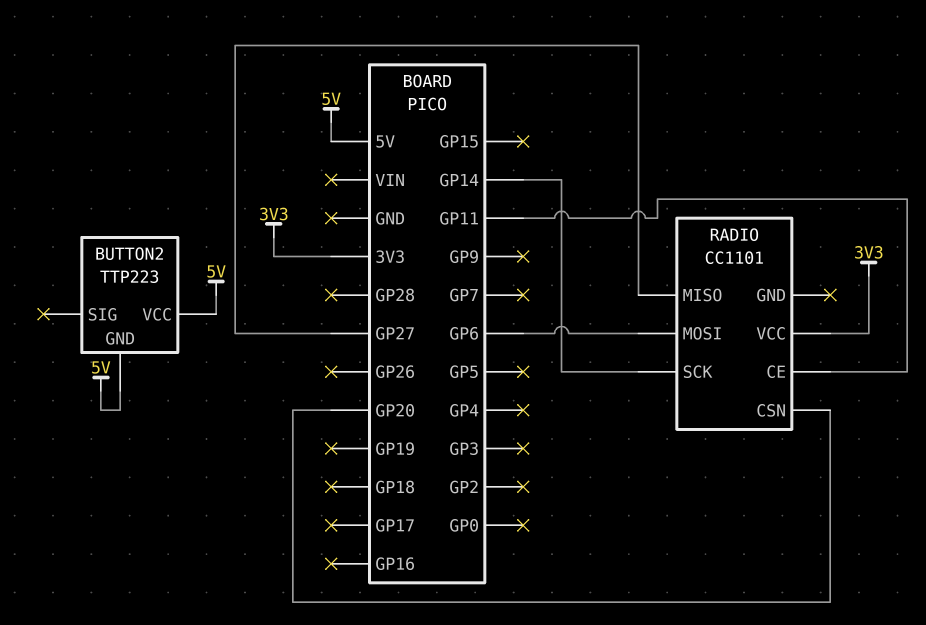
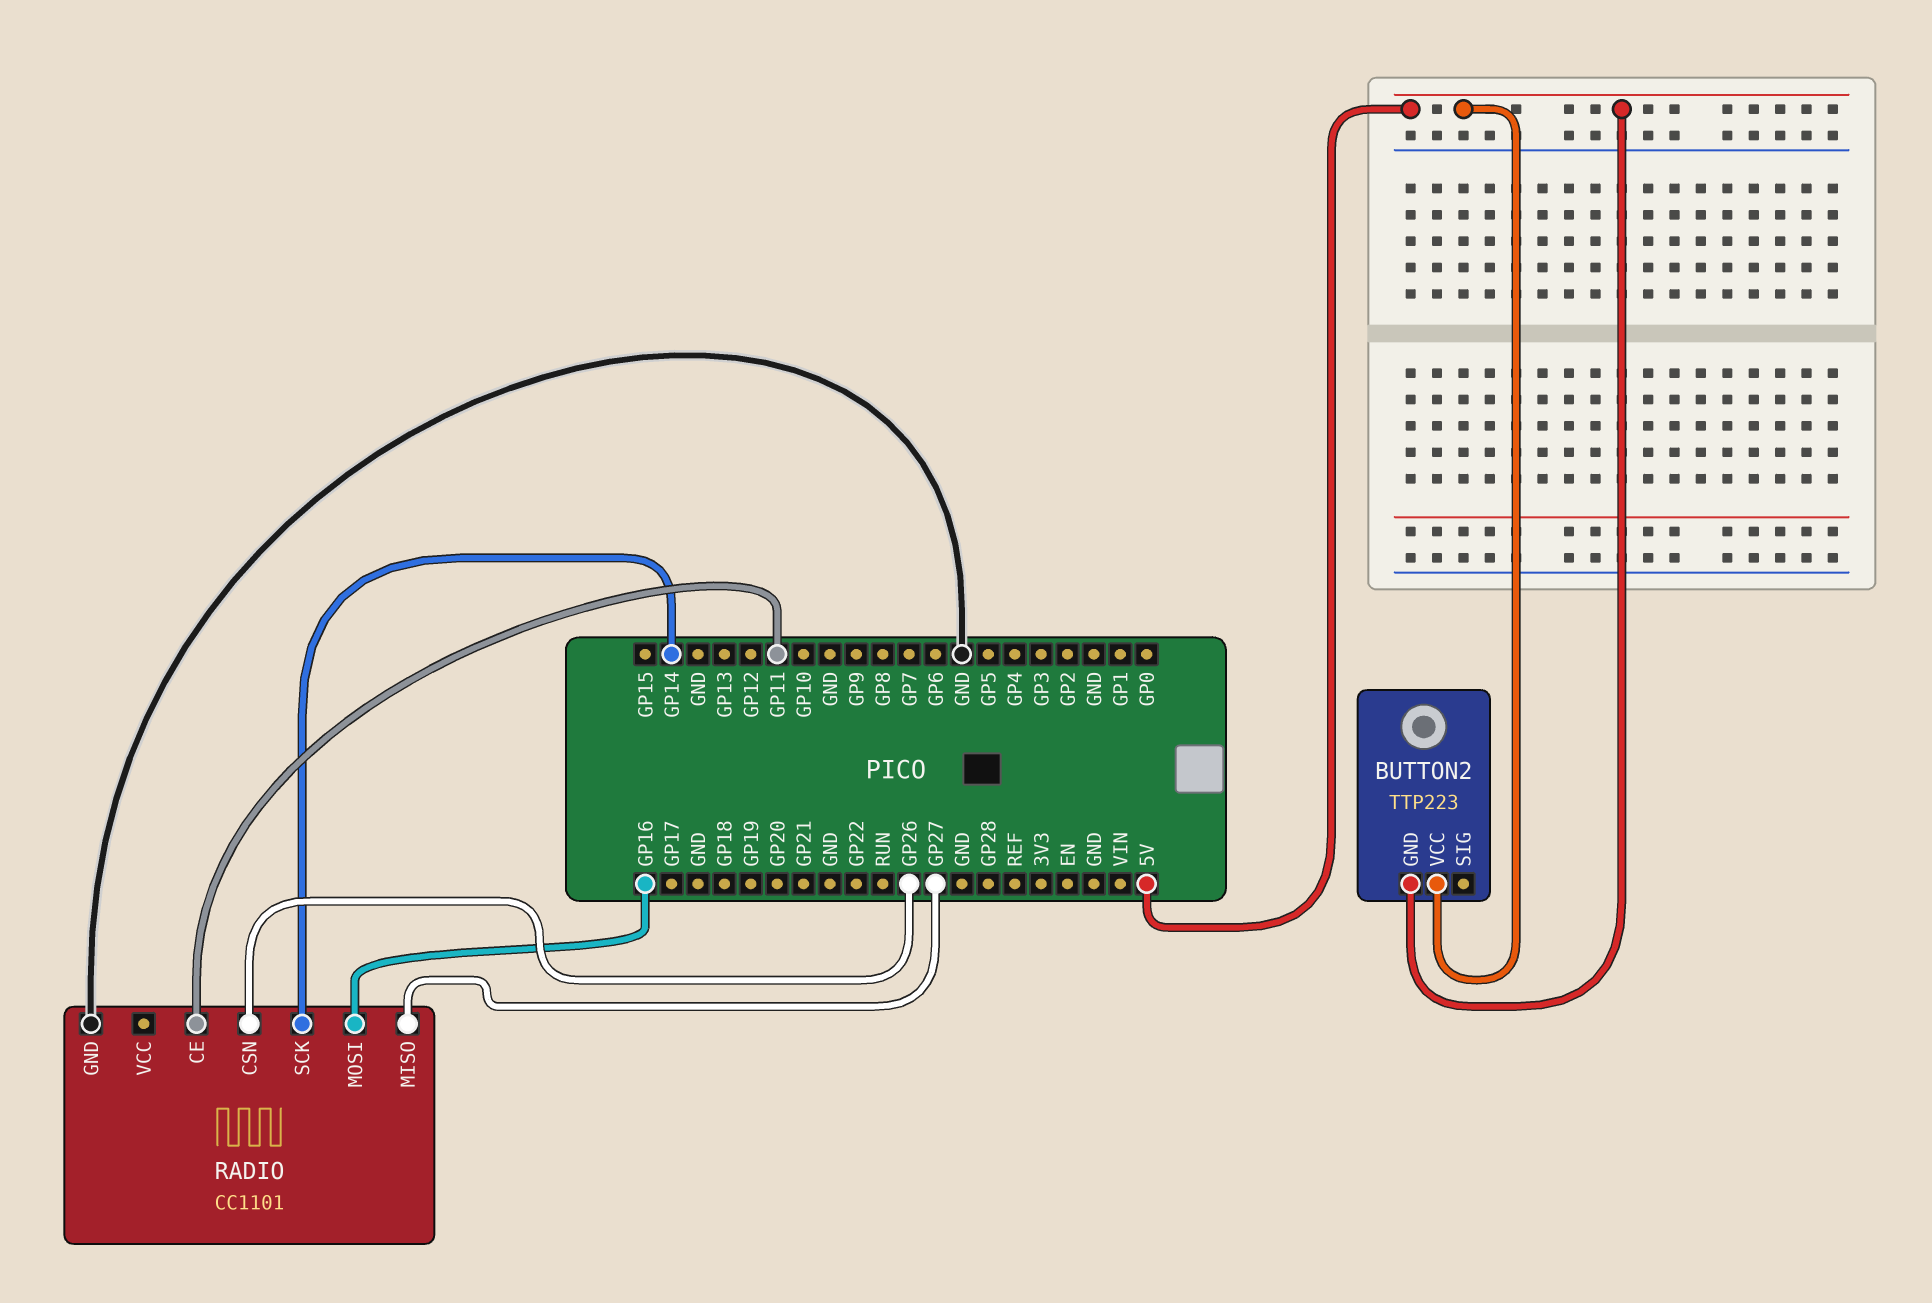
RADIO pin CSN: GP20 -> GP26
RADIO pin GND: none -> GND
RADIO pin MOSI: GP6 -> GP16
RADIO pin VCC: 3V3 -> none

